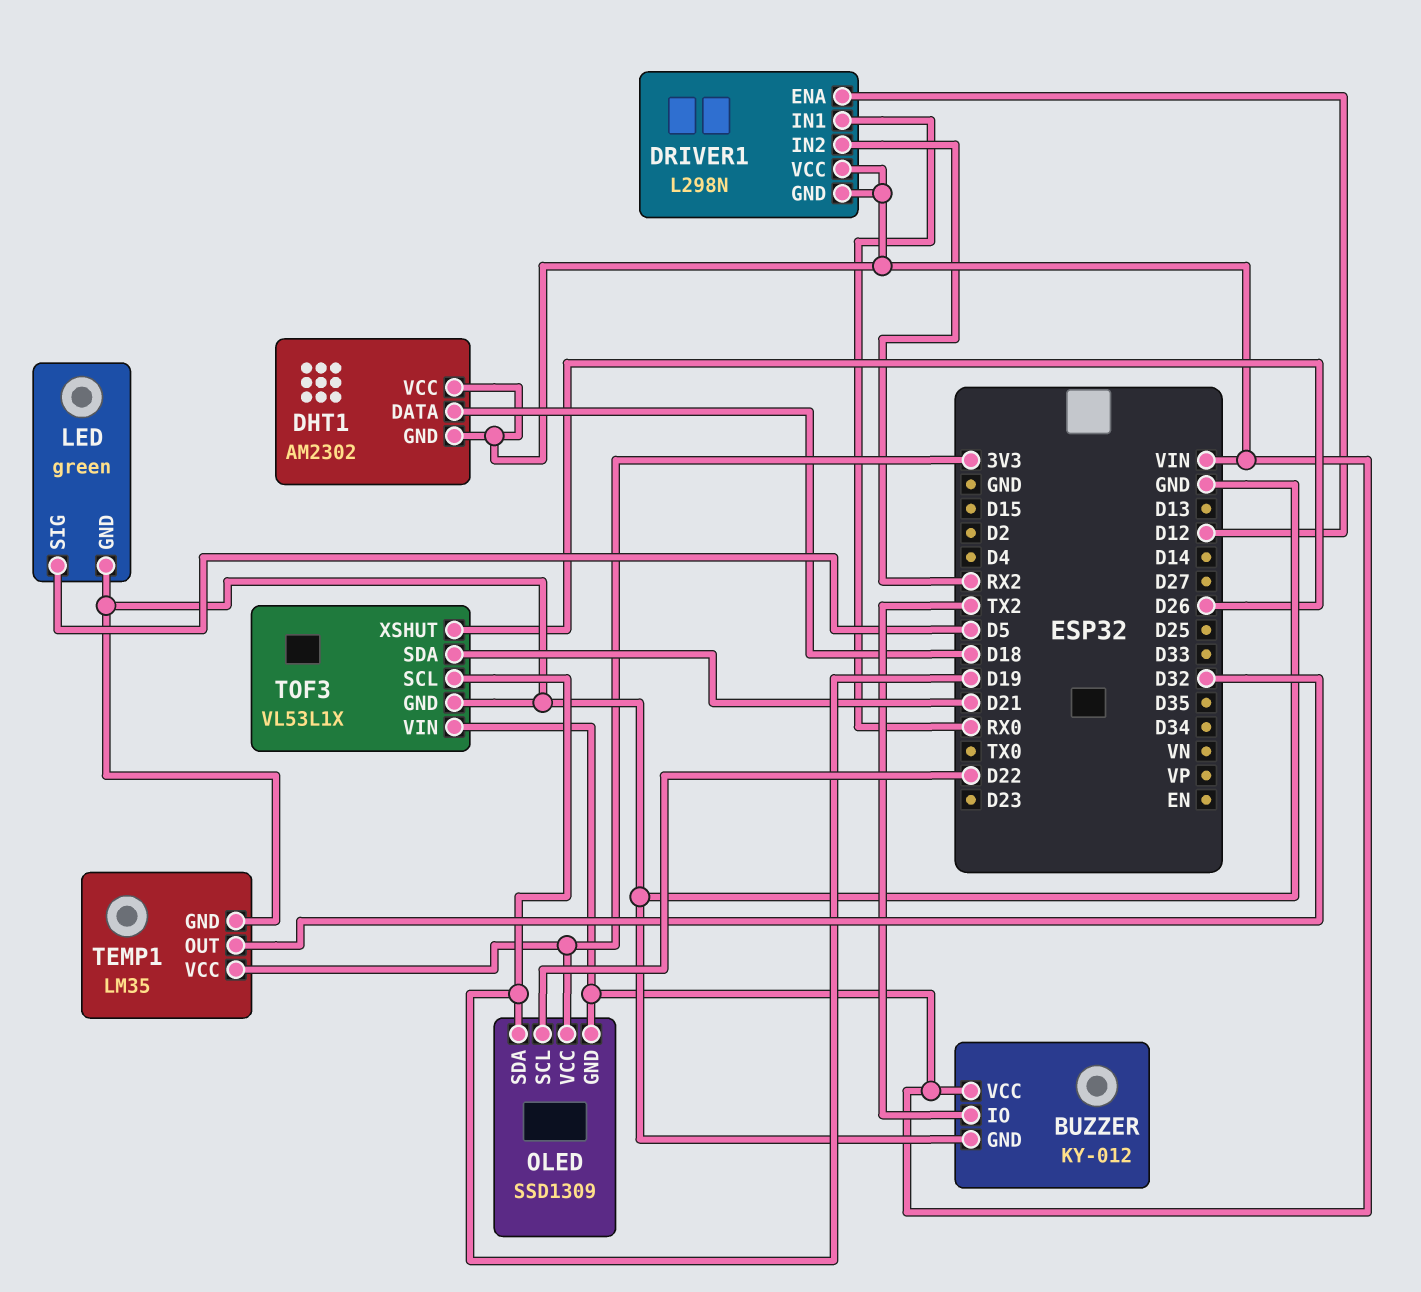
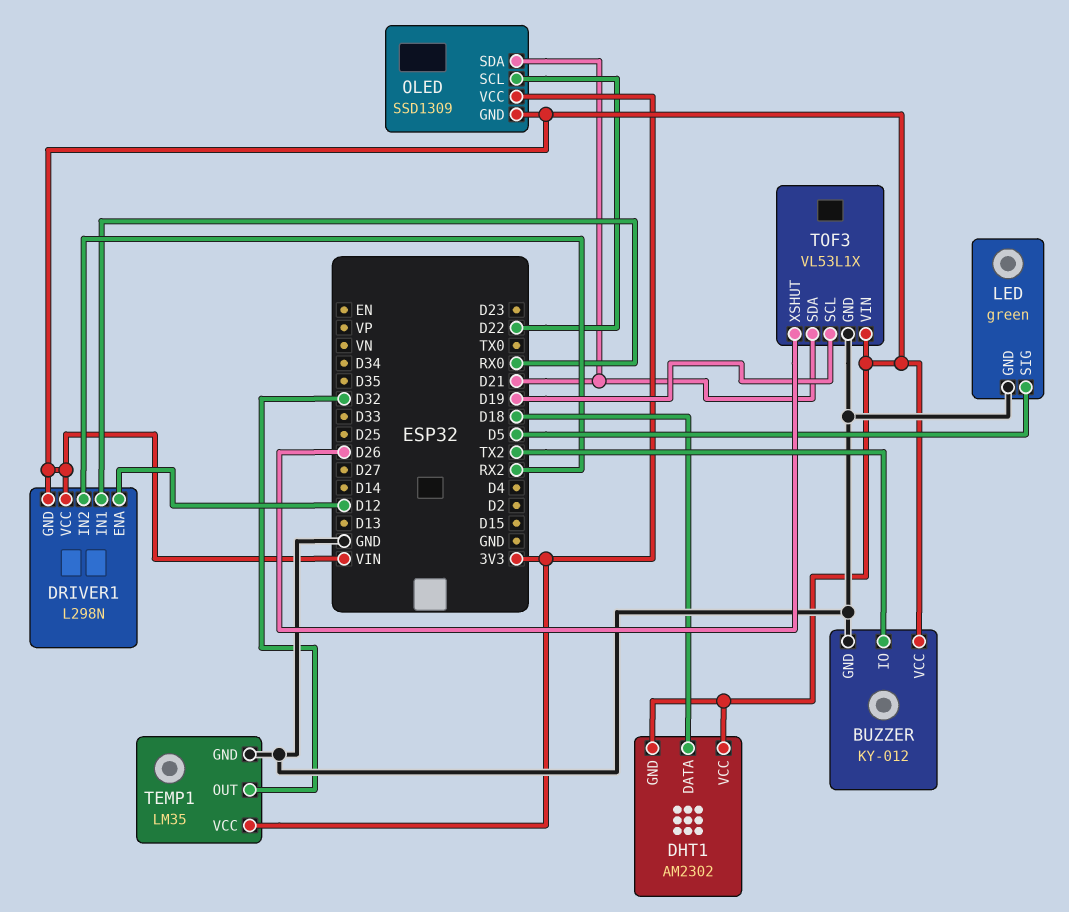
OLED pin SDA: D19 -> D21

